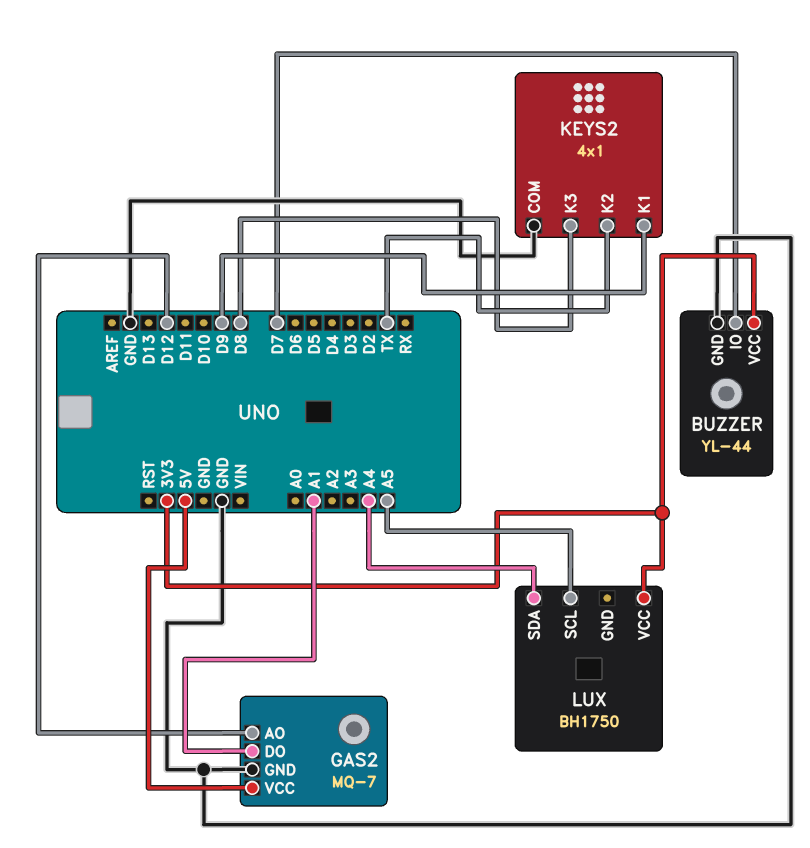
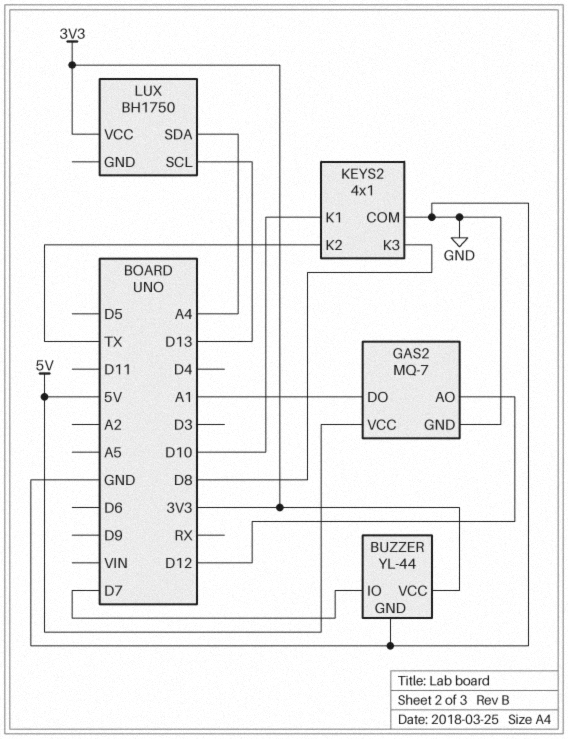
KEYS2 pin K1: D9 -> D10
LUX pin SCL: A5 -> D13

